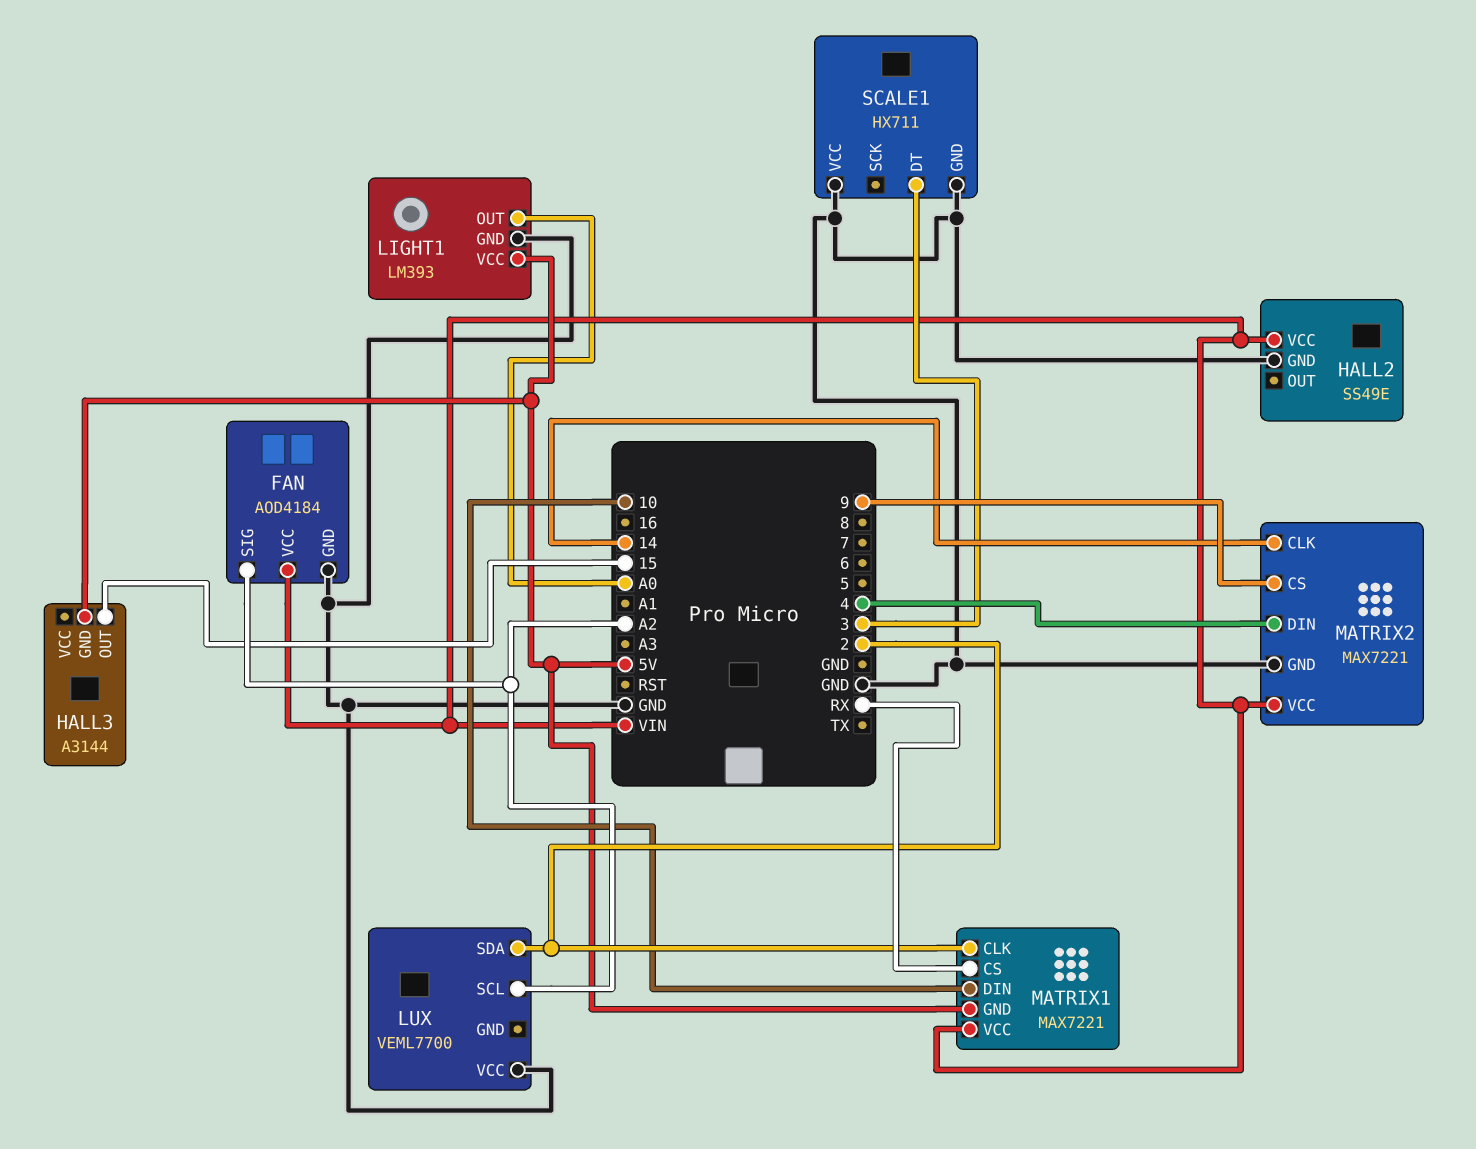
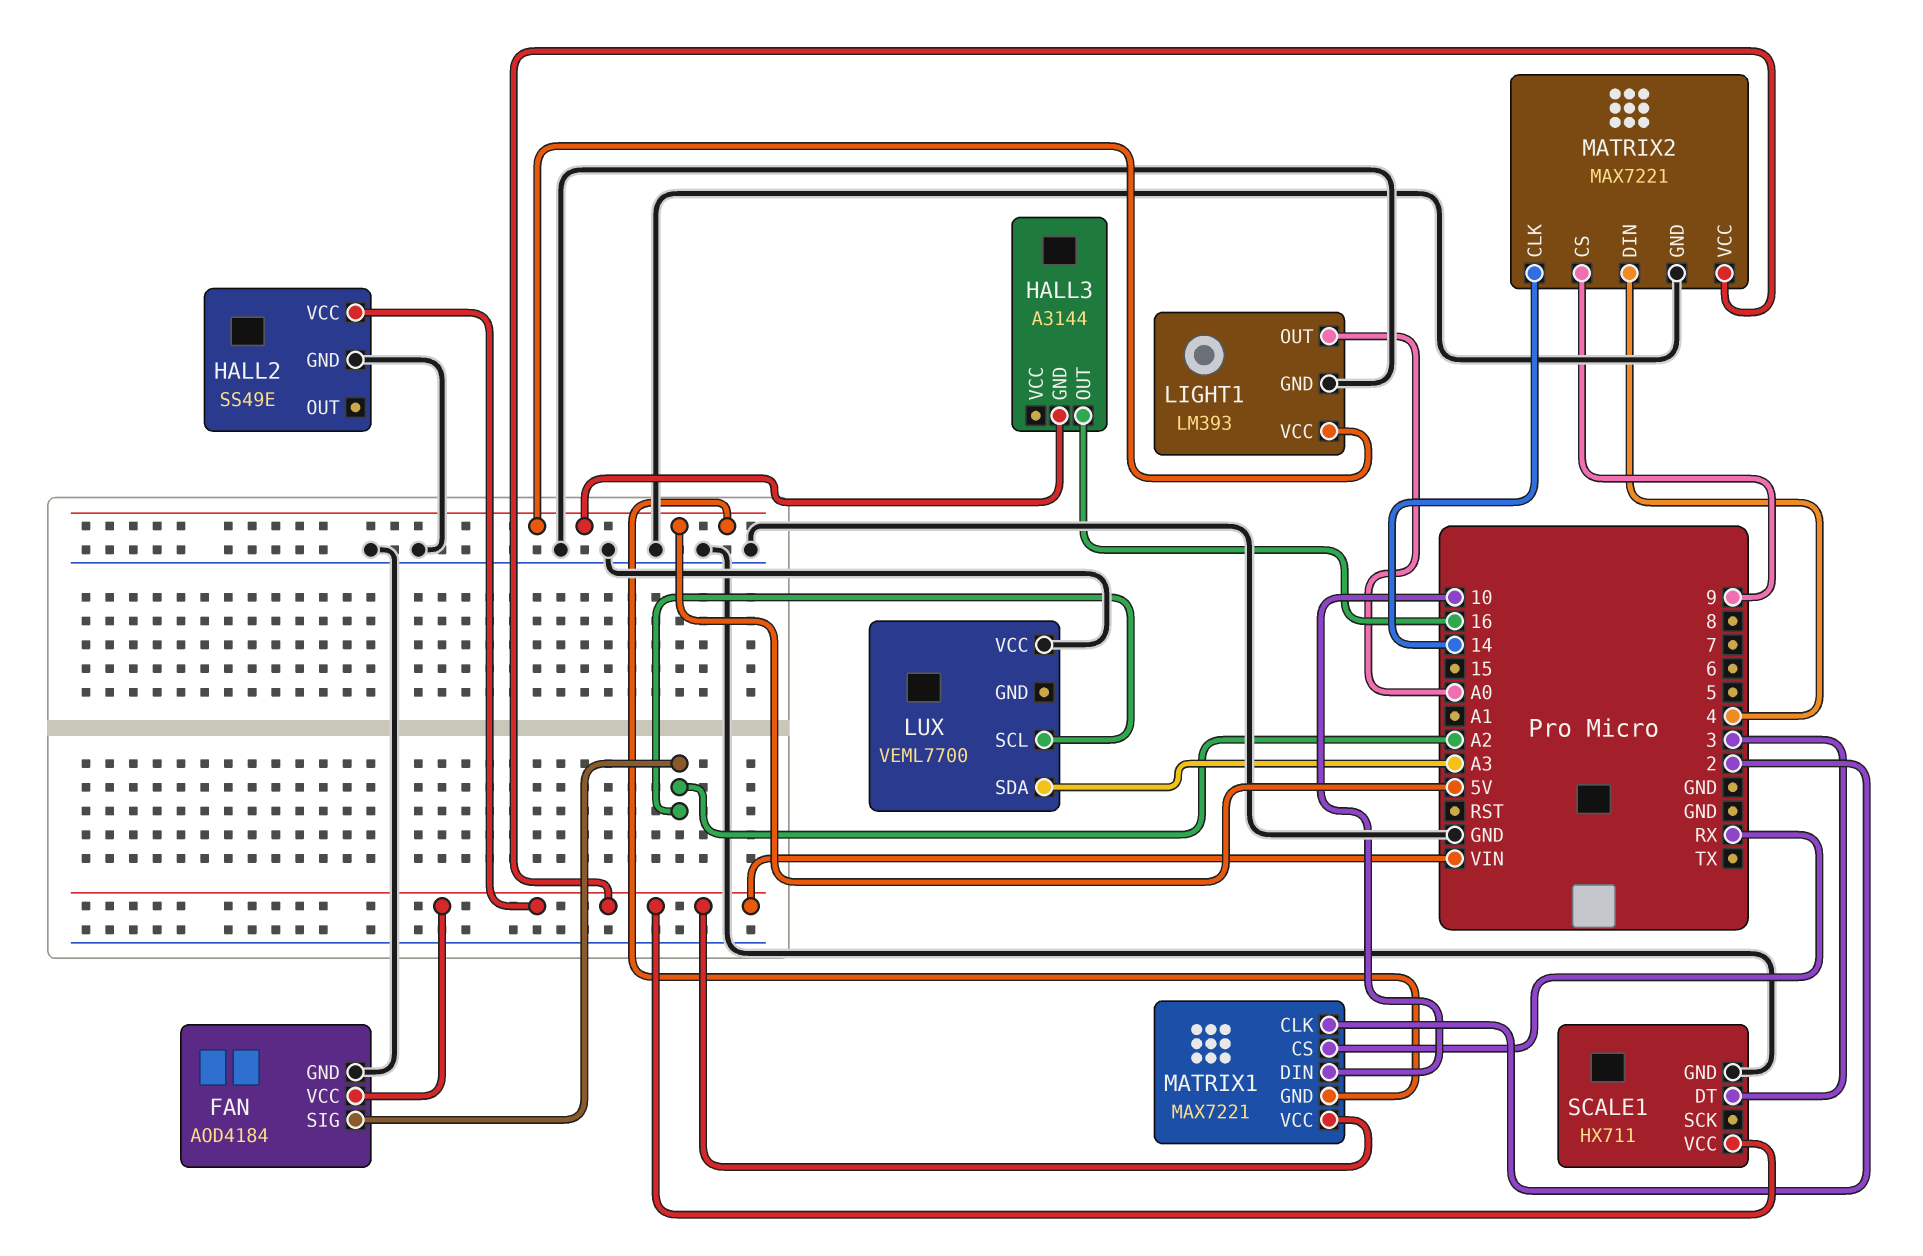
HALL3 pin OUT: 15 -> 16
LUX pin SDA: 2 -> A3
SCALE1 pin VCC: GND -> VIN

